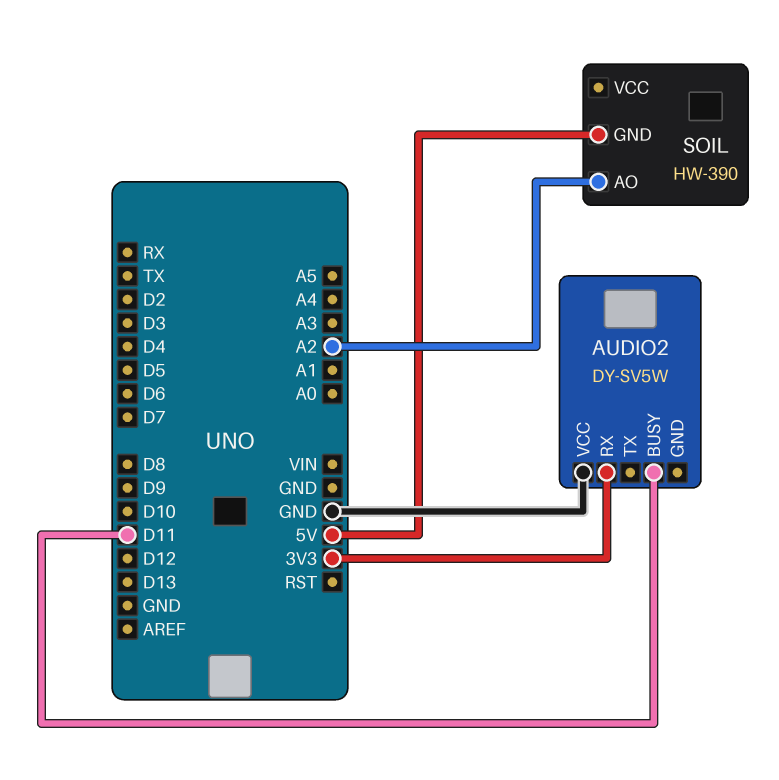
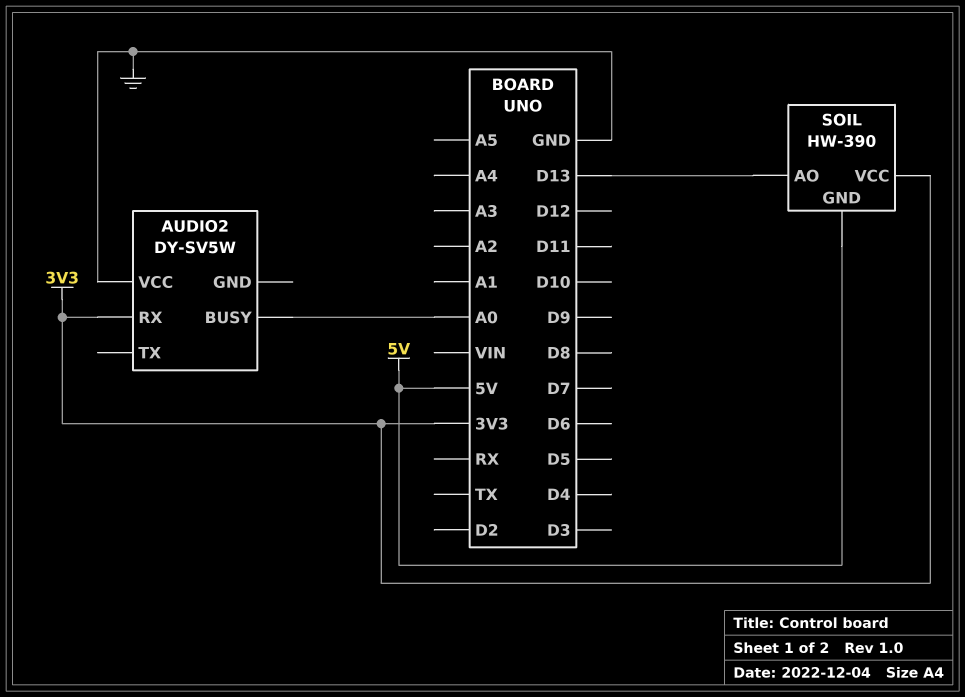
AUDIO2 pin BUSY: D11 -> A0
SOIL pin AO: A2 -> D13
SOIL pin VCC: none -> 3V3

